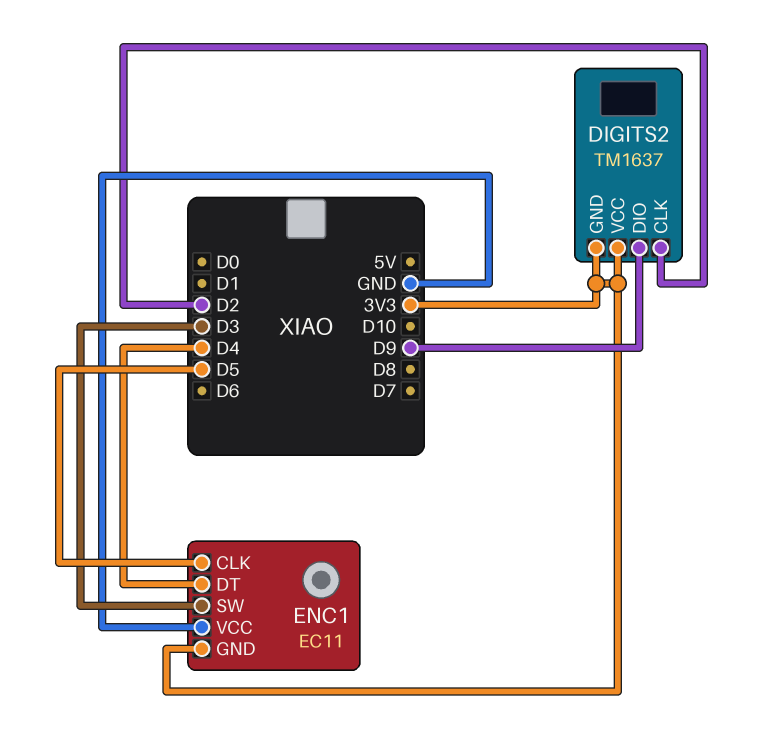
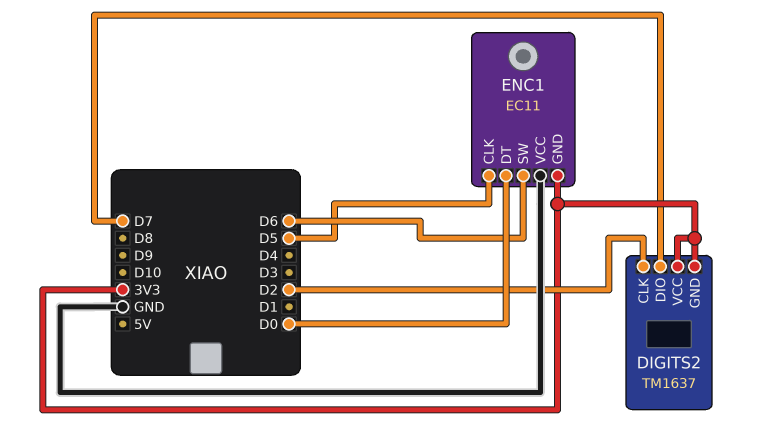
DIGITS2 pin DIO: D9 -> D7
ENC1 pin DT: D4 -> D0
ENC1 pin SW: D3 -> D6

